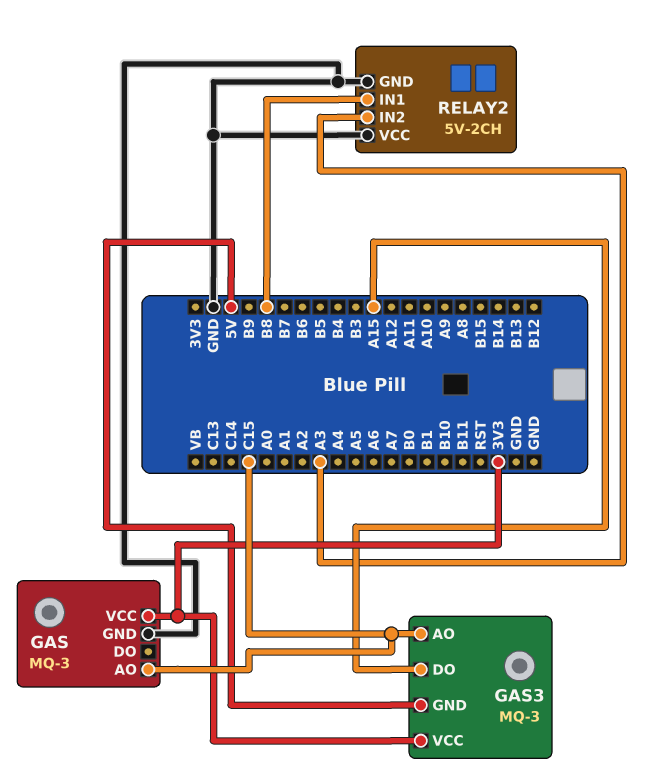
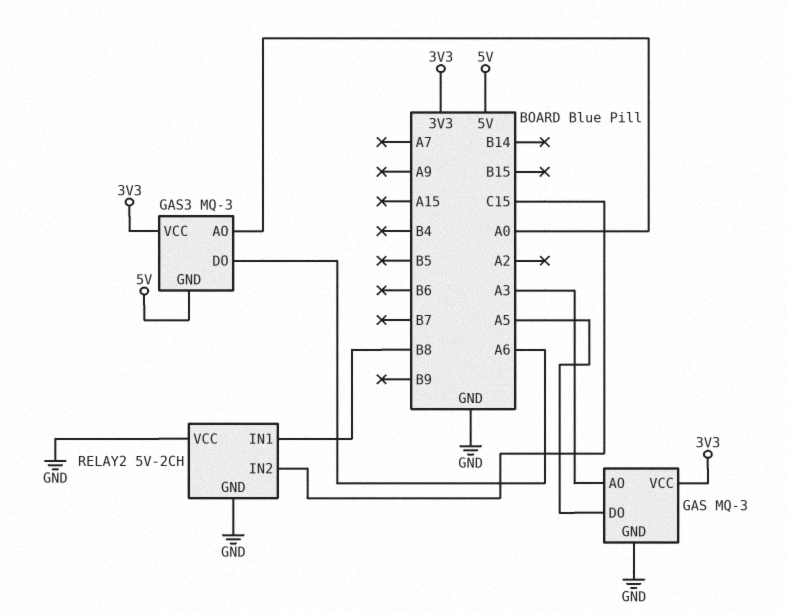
GAS pin AO: C15 -> A3
GAS pin DO: none -> A5
GAS3 pin AO: C15 -> A0
GAS3 pin DO: A15 -> A6
RELAY2 pin IN2: A3 -> C15

